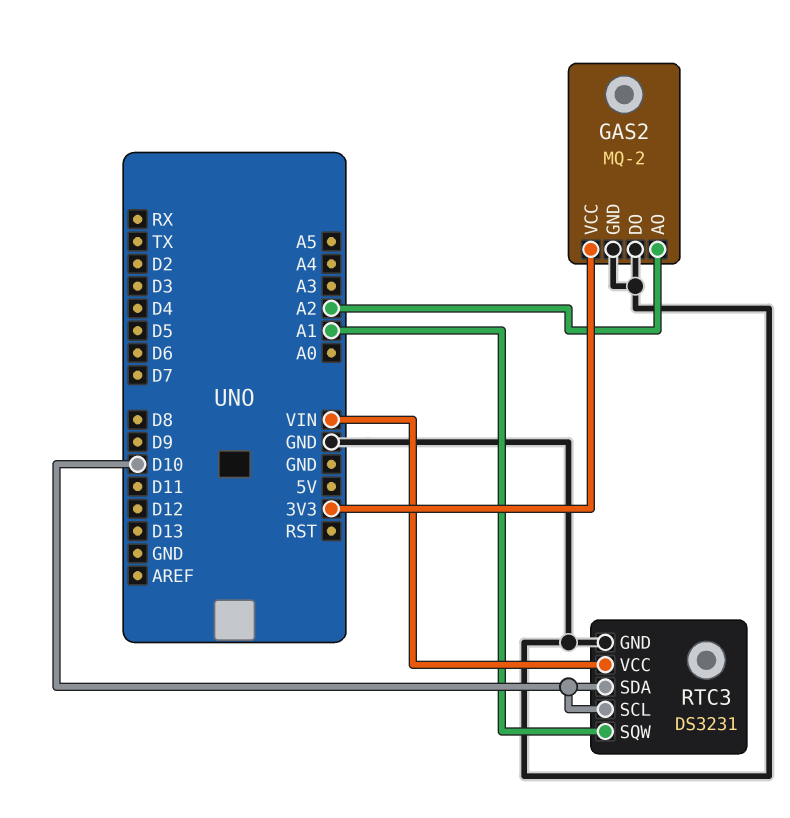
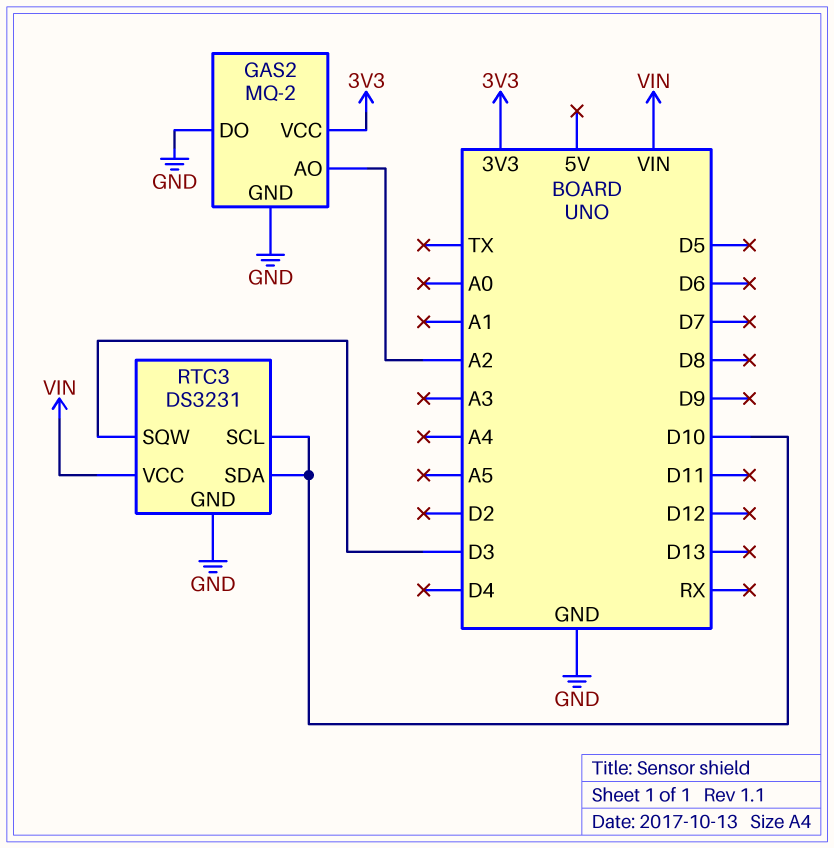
RTC3 pin SQW: A1 -> D3

